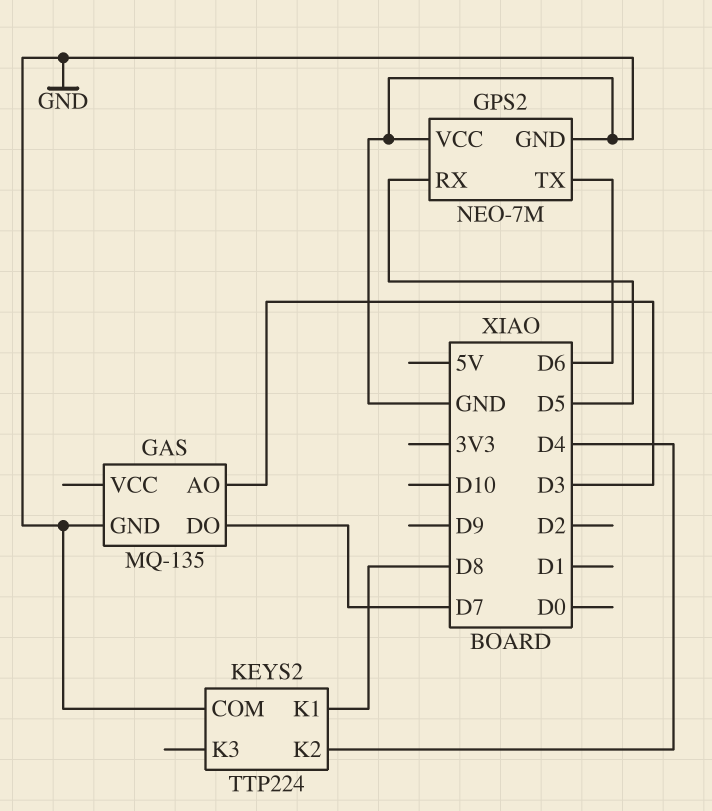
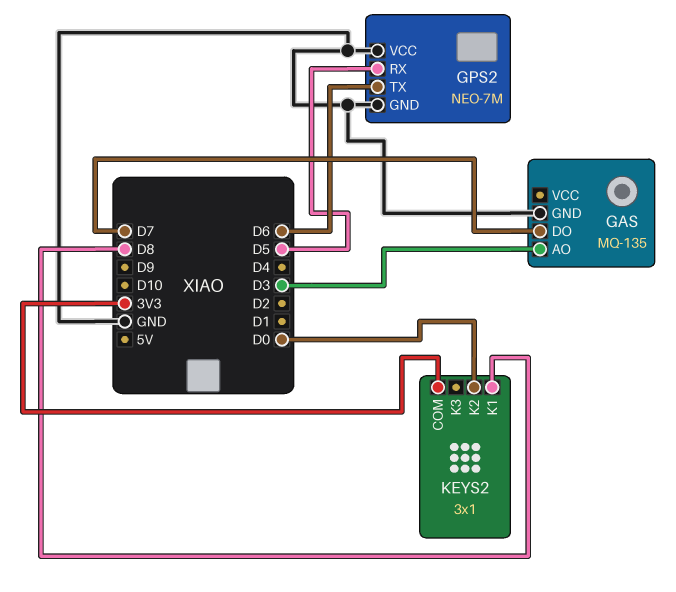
KEYS2: TTP224 -> 3x1
KEYS2 pin COM: GND -> 3V3
KEYS2 pin K2: D4 -> D0

